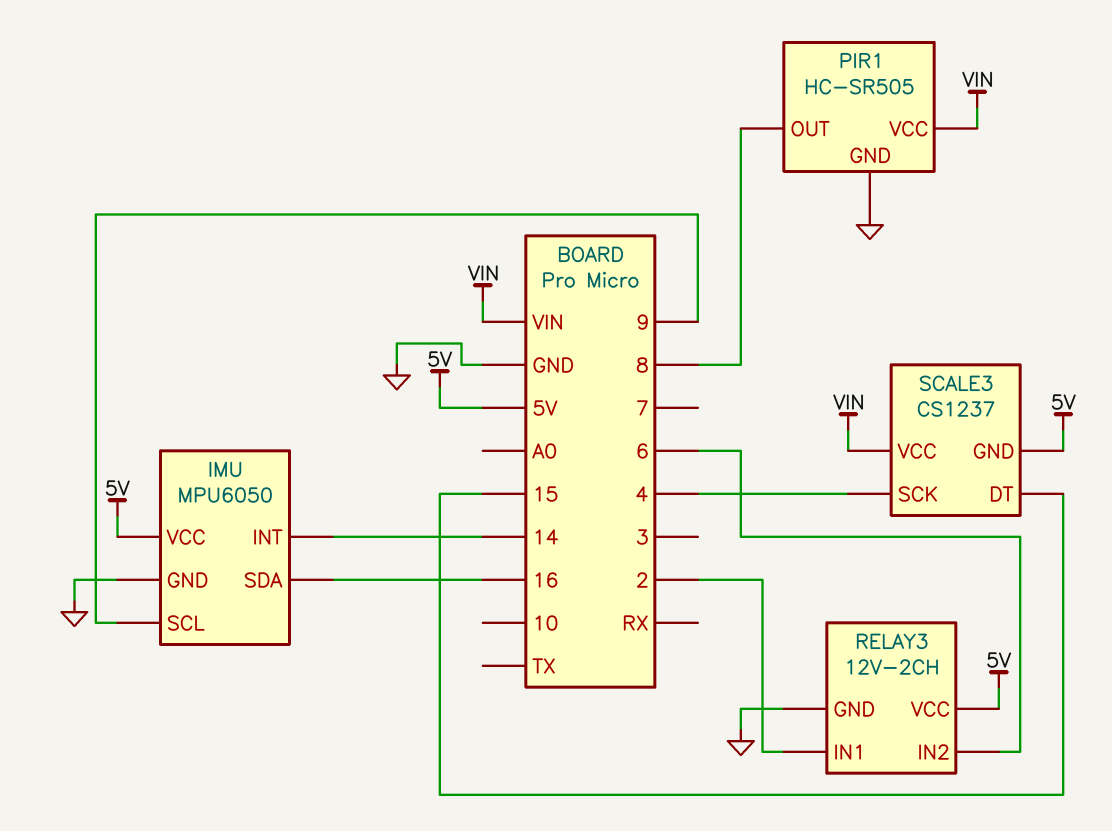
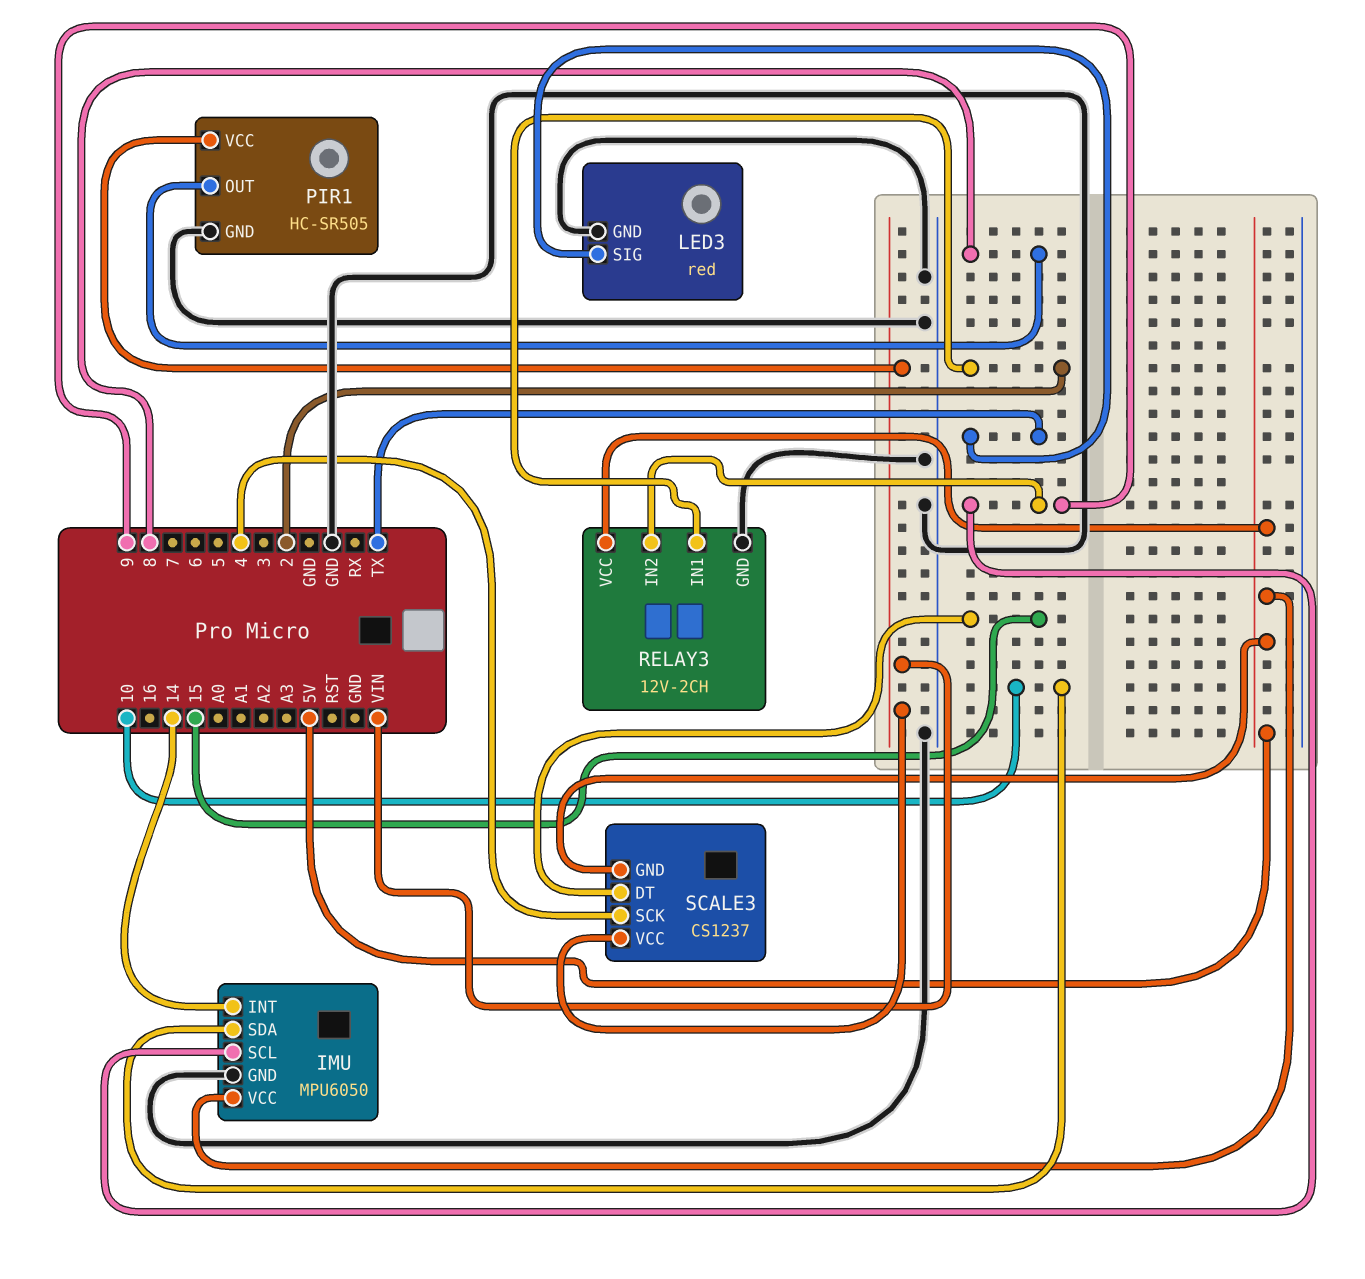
IMU pin SDA: 16 -> 10
LED3: none -> red
LED3 pin GND: none -> GND
LED3 pin SIG: none -> TX
RELAY3 pin IN2: 6 -> 9

